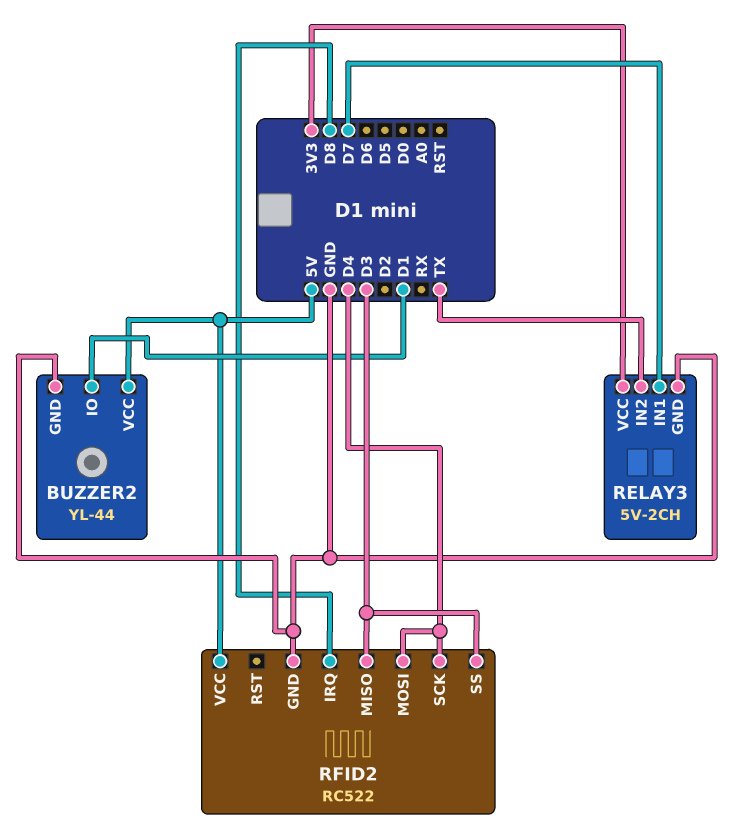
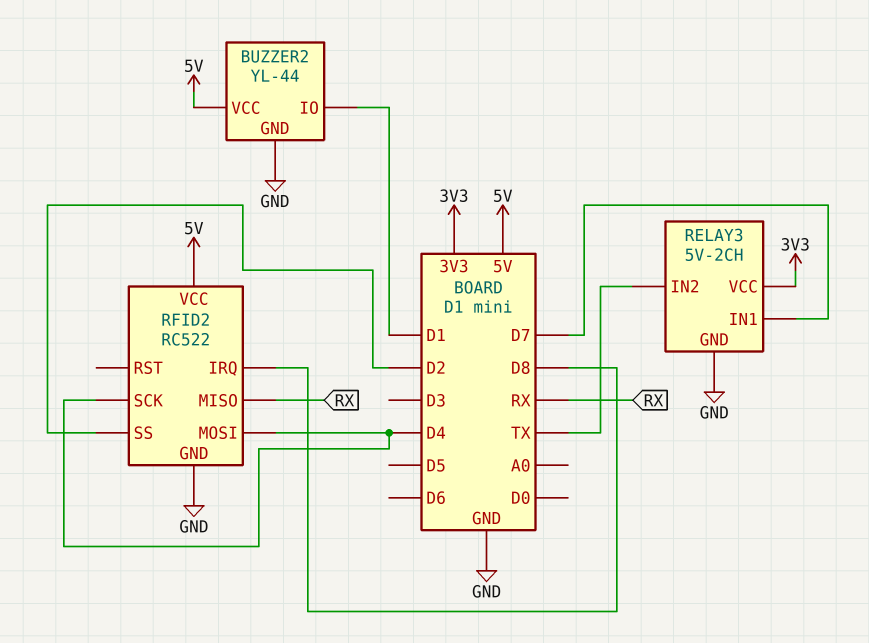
RFID2 pin MISO: D3 -> RX
RFID2 pin SS: D3 -> D2

